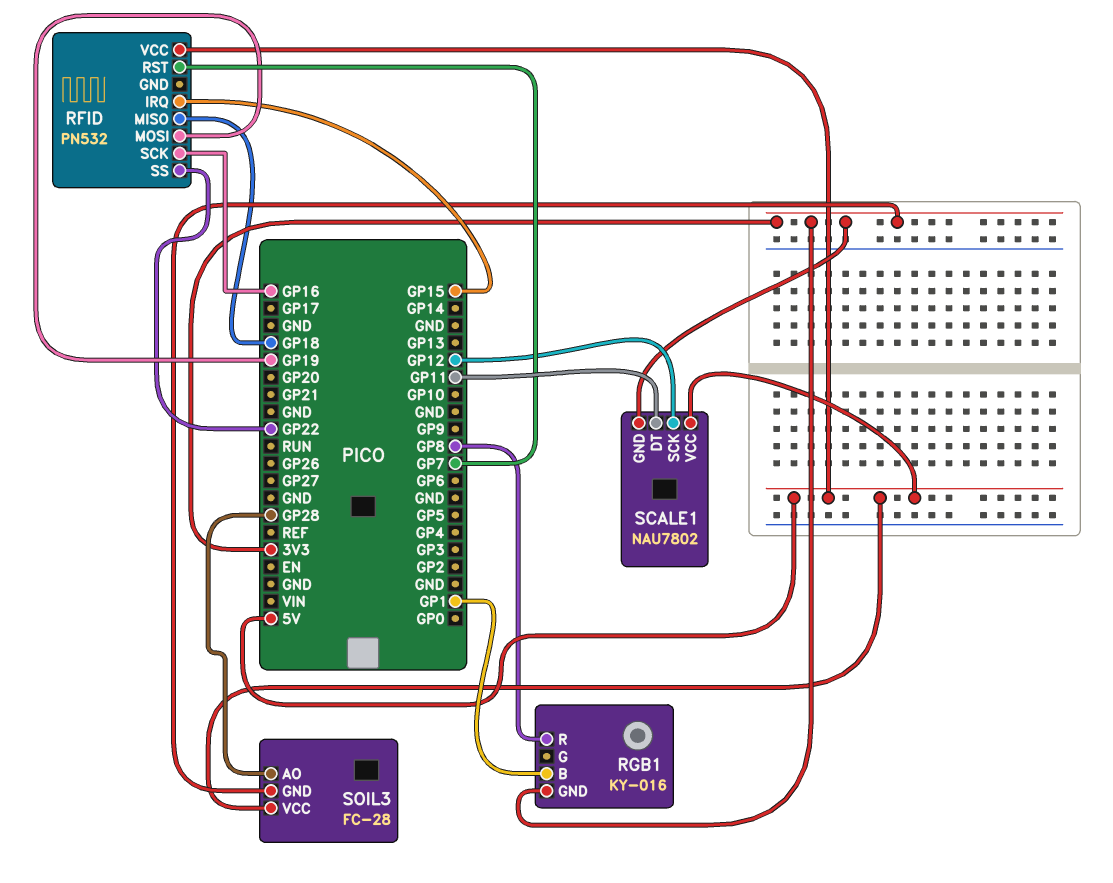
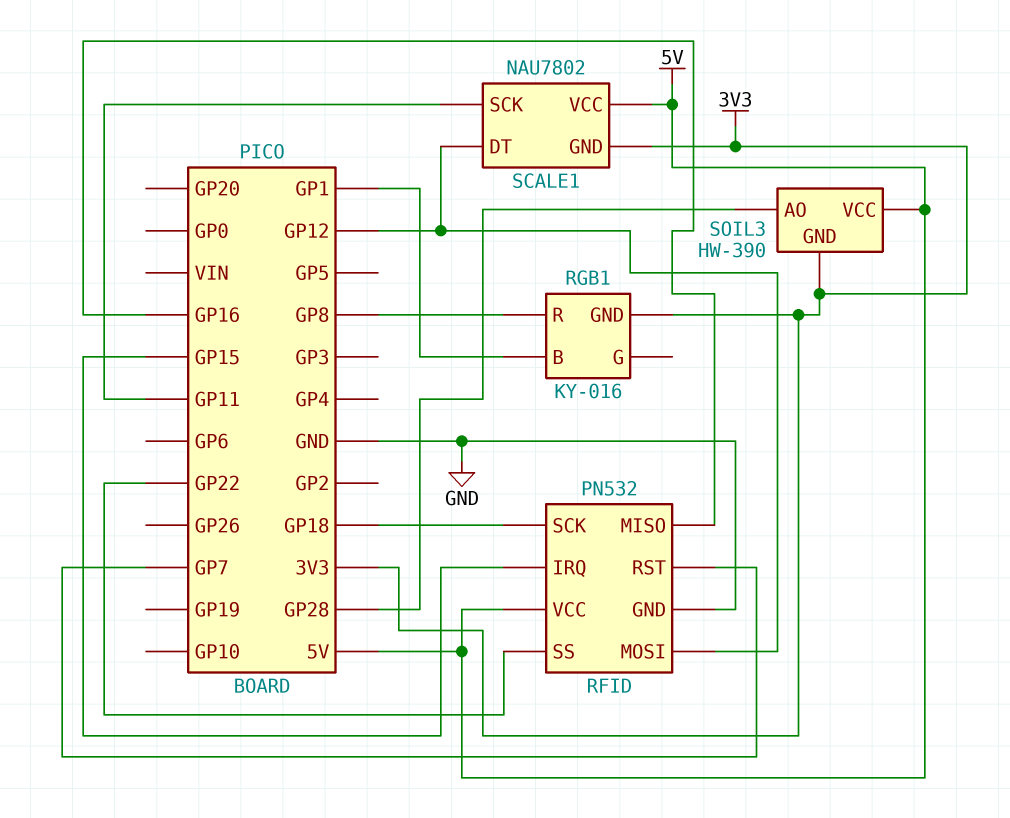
RFID pin GND: none -> GND
RFID pin MISO: GP18 -> GP16
RFID pin MOSI: GP19 -> GP12
RFID pin SCK: GP16 -> GP18
SCALE1 pin DT: GP11 -> GP12
SCALE1 pin SCK: GP12 -> GP11
SOIL3: FC-28 -> HW-390

